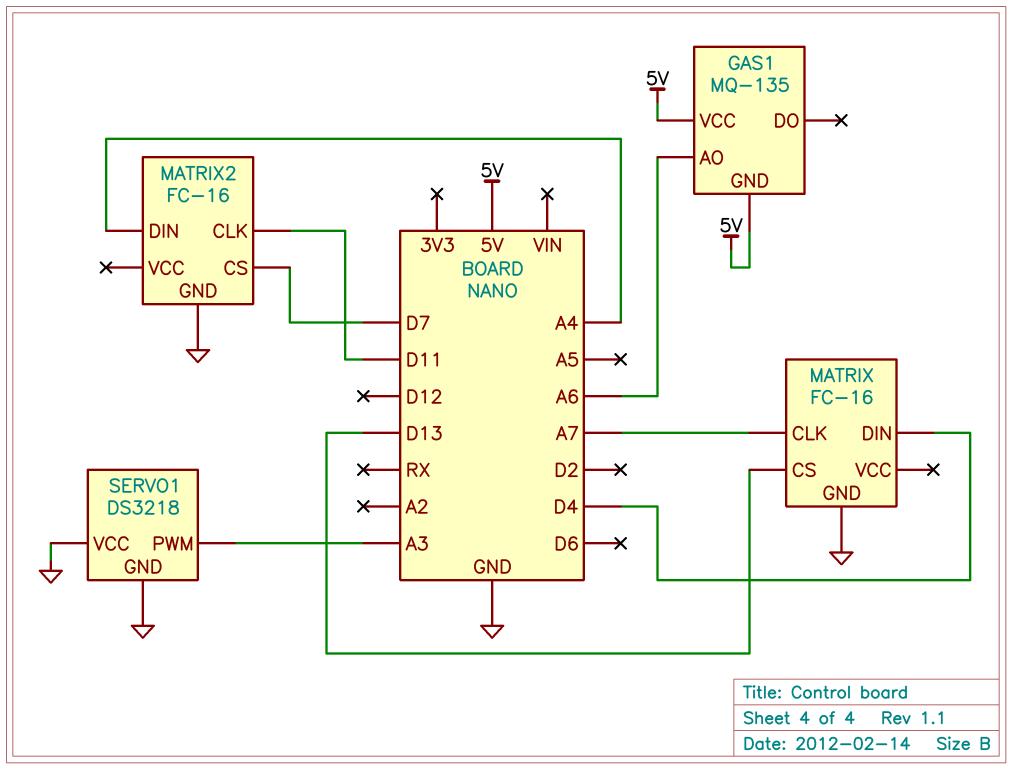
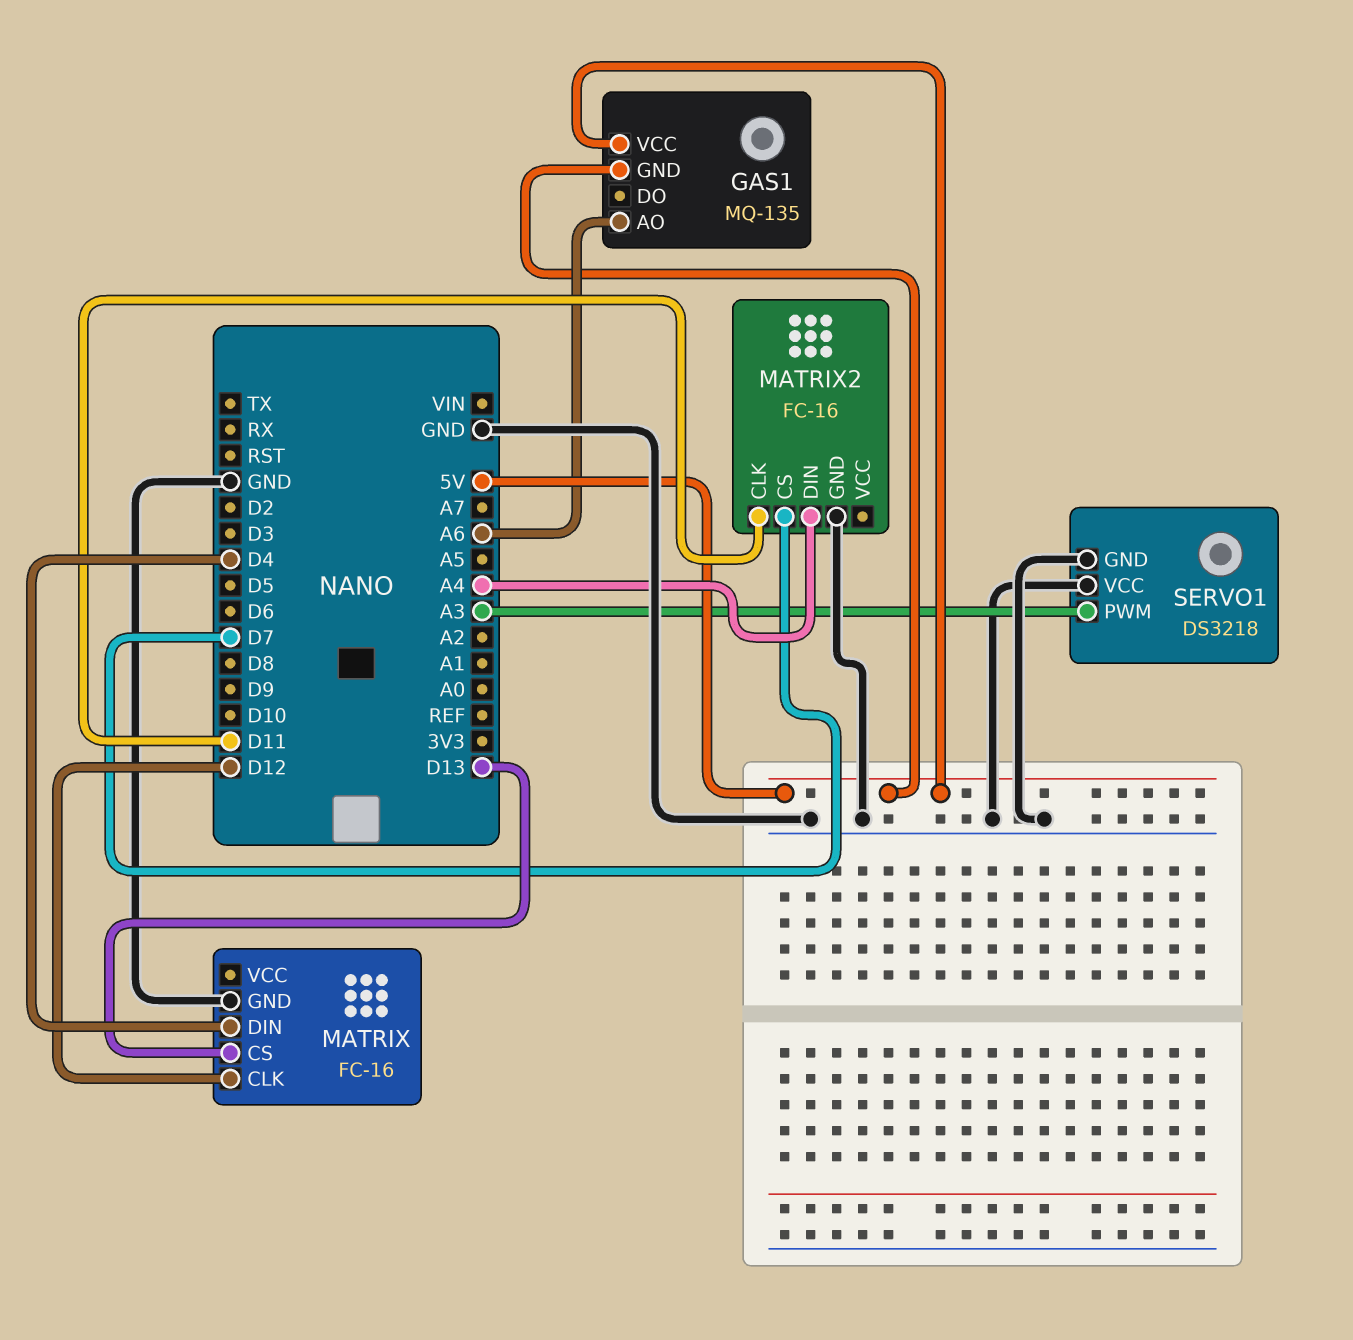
MATRIX pin CLK: A7 -> D12

